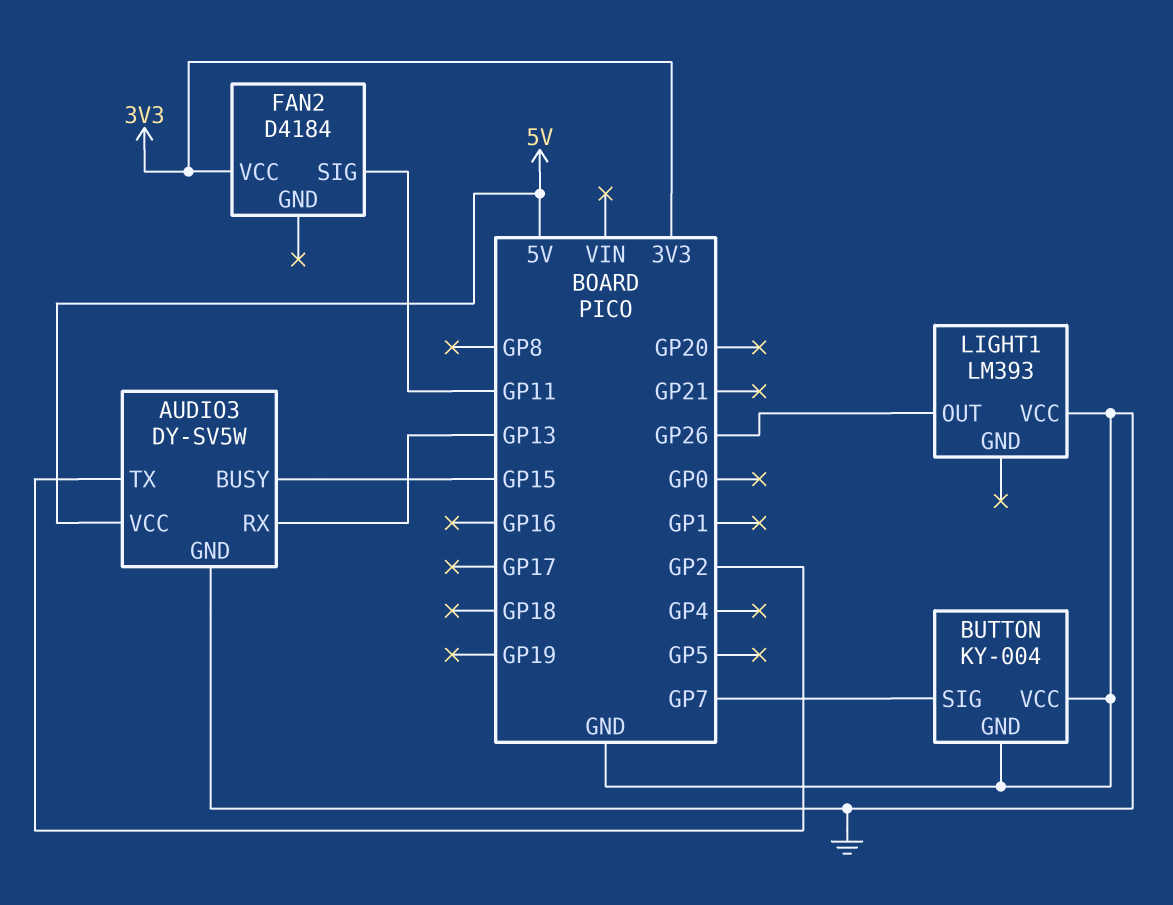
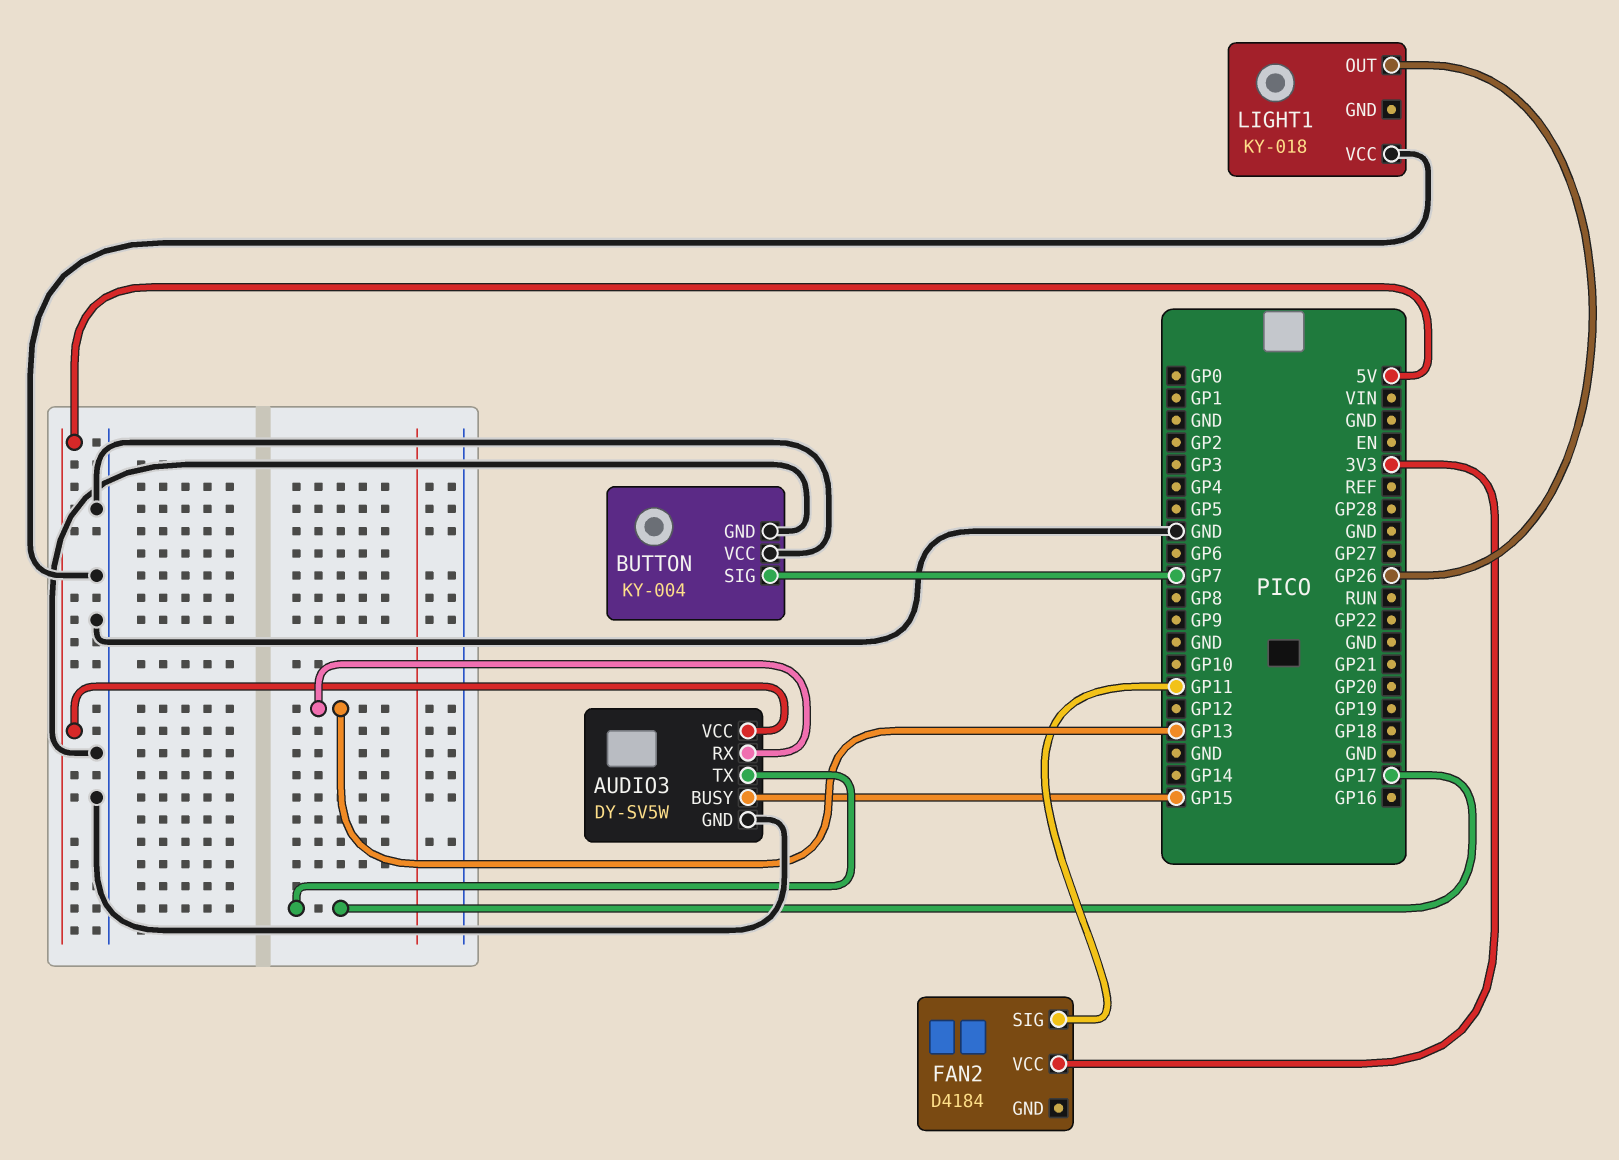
AUDIO3 pin TX: GP2 -> GP17
LIGHT1: LM393 -> KY-018

